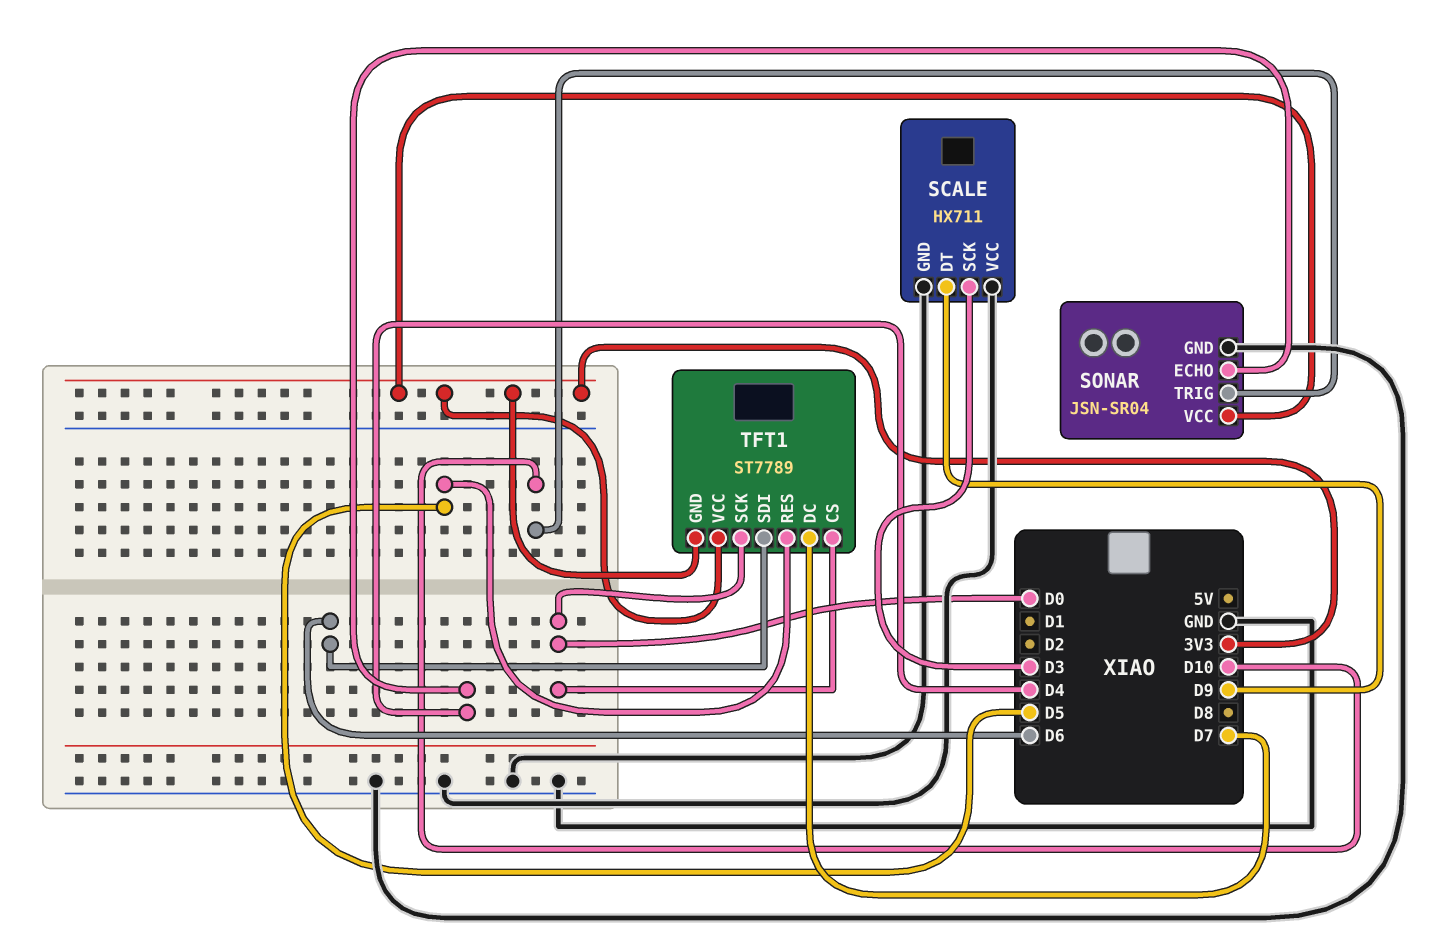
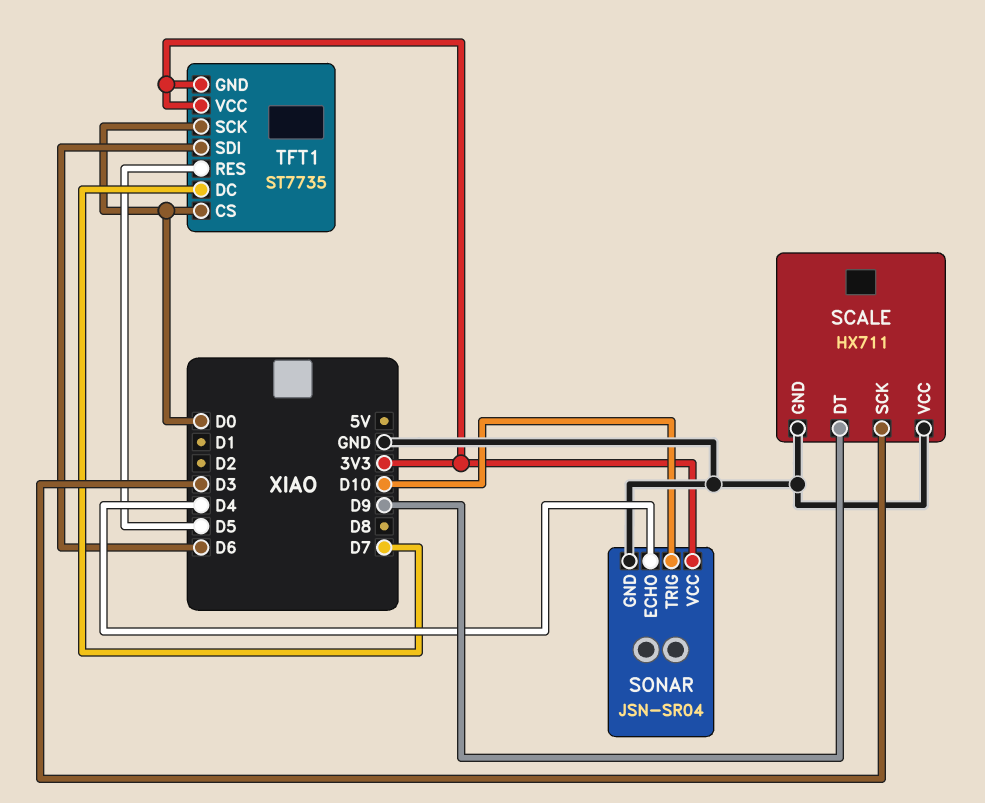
TFT1: ST7789 -> ST7735

